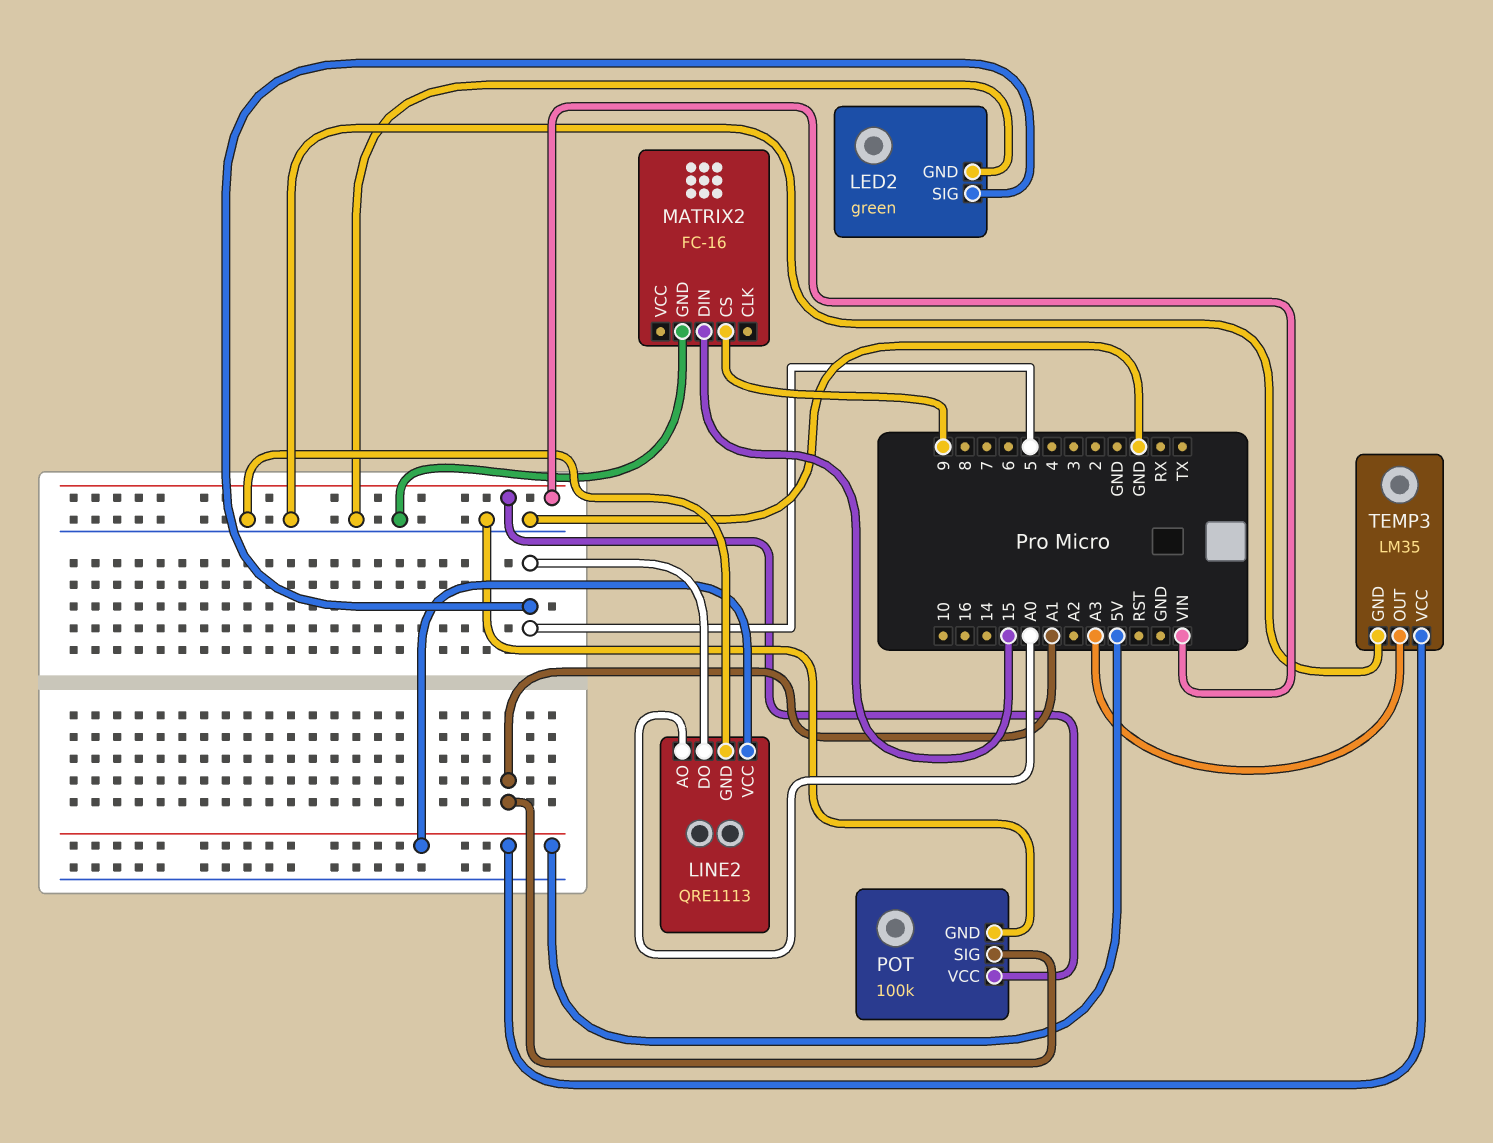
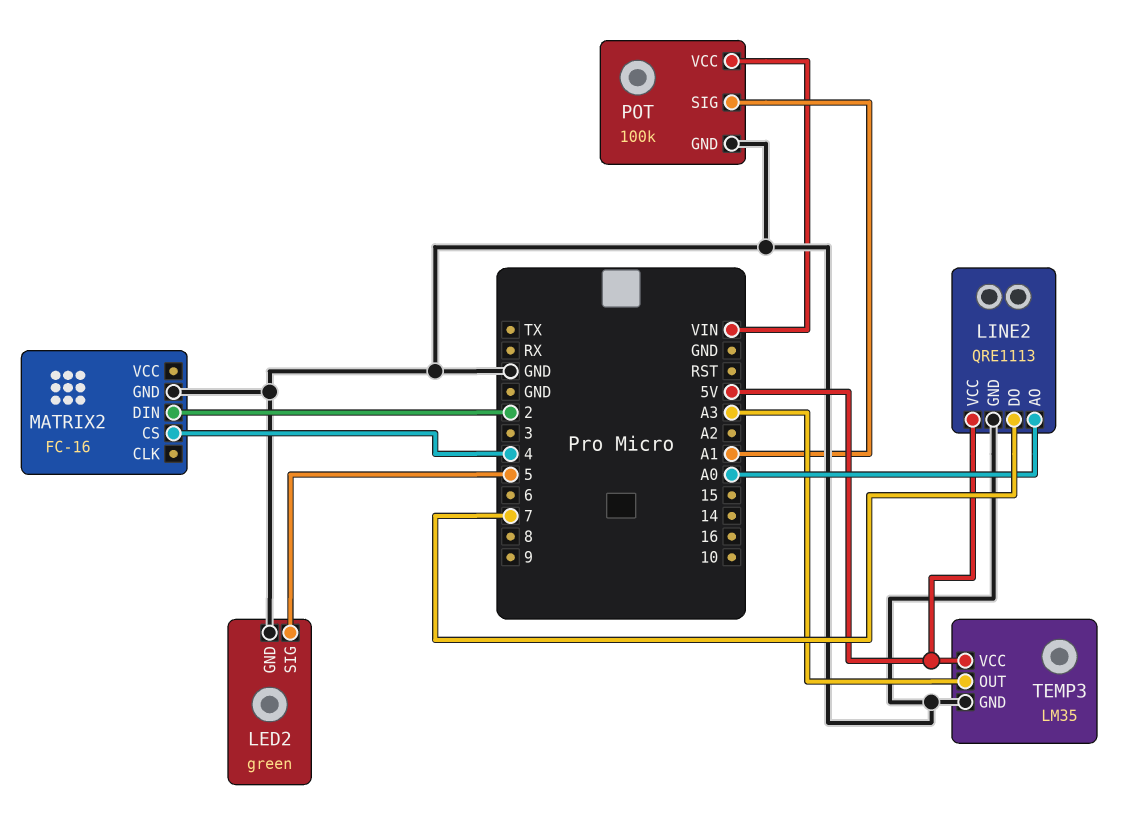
LINE2 pin DO: 5 -> 7
MATRIX2 pin CS: 9 -> 4
MATRIX2 pin DIN: 15 -> 2

